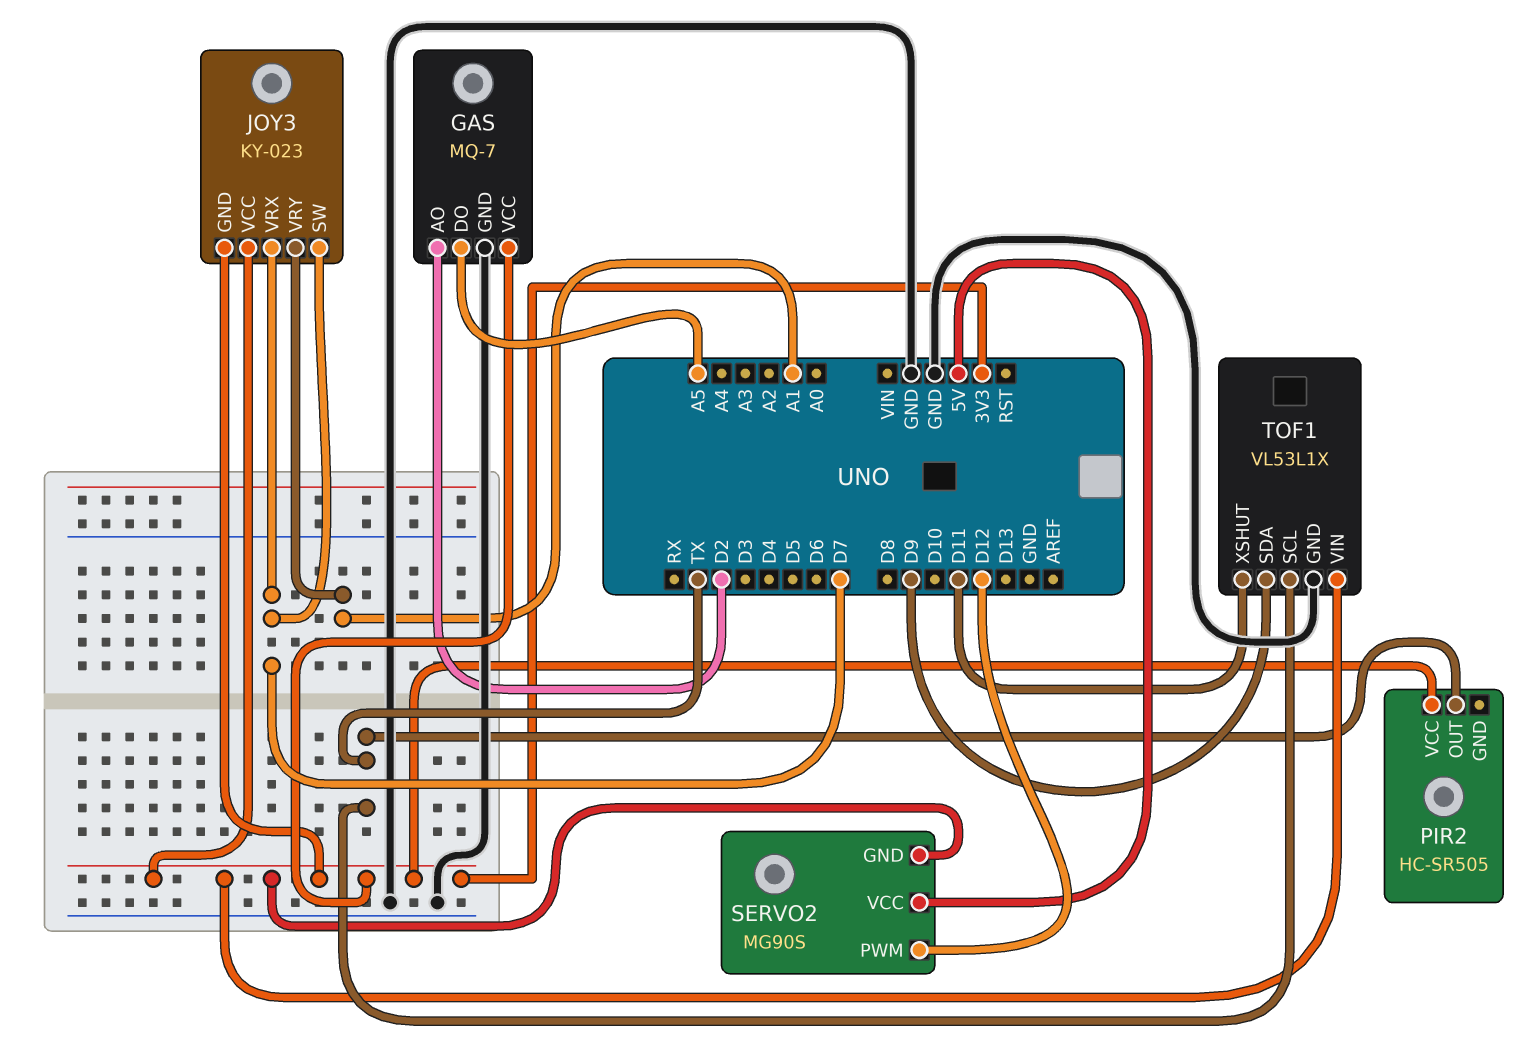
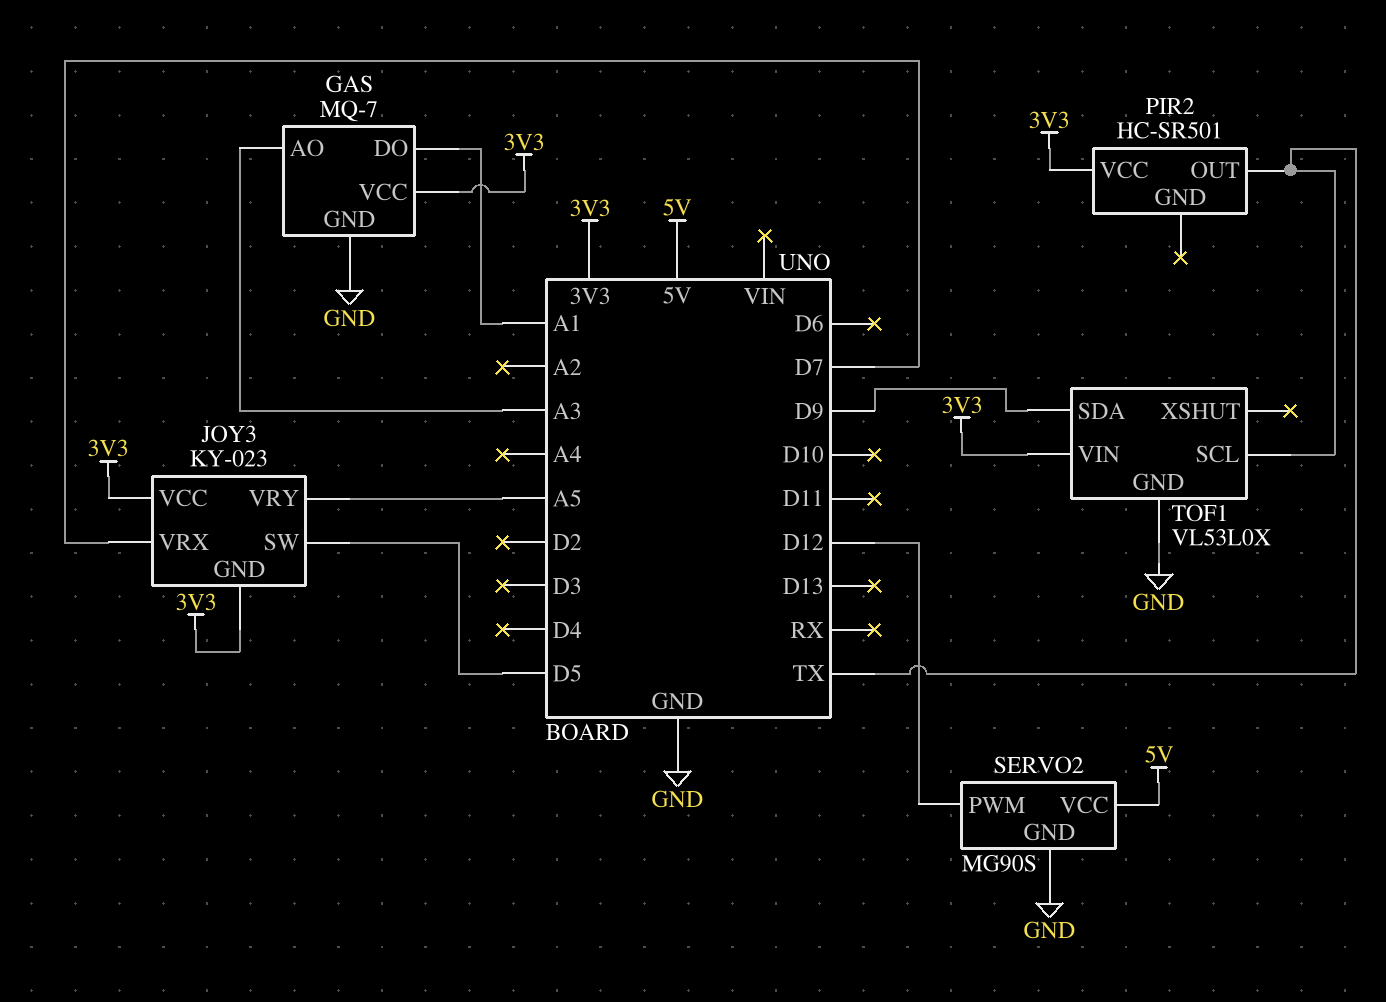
GAS pin AO: D2 -> A3
GAS pin DO: A5 -> A1
JOY3 pin SW: D7 -> D5
JOY3 pin VRY: A1 -> A5
PIR2: HC-SR505 -> HC-SR501
SERVO2 pin GND: 3V3 -> GND
TOF1: VL53L1X -> VL53L0X
TOF1 pin XSHUT: D11 -> none

